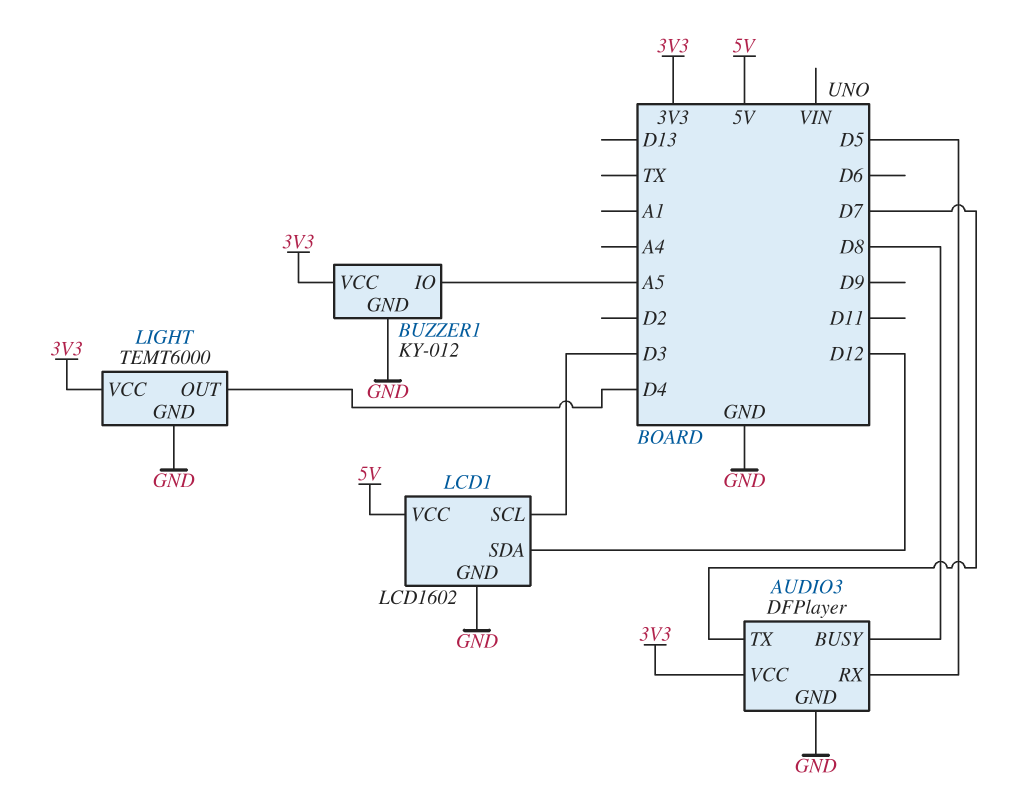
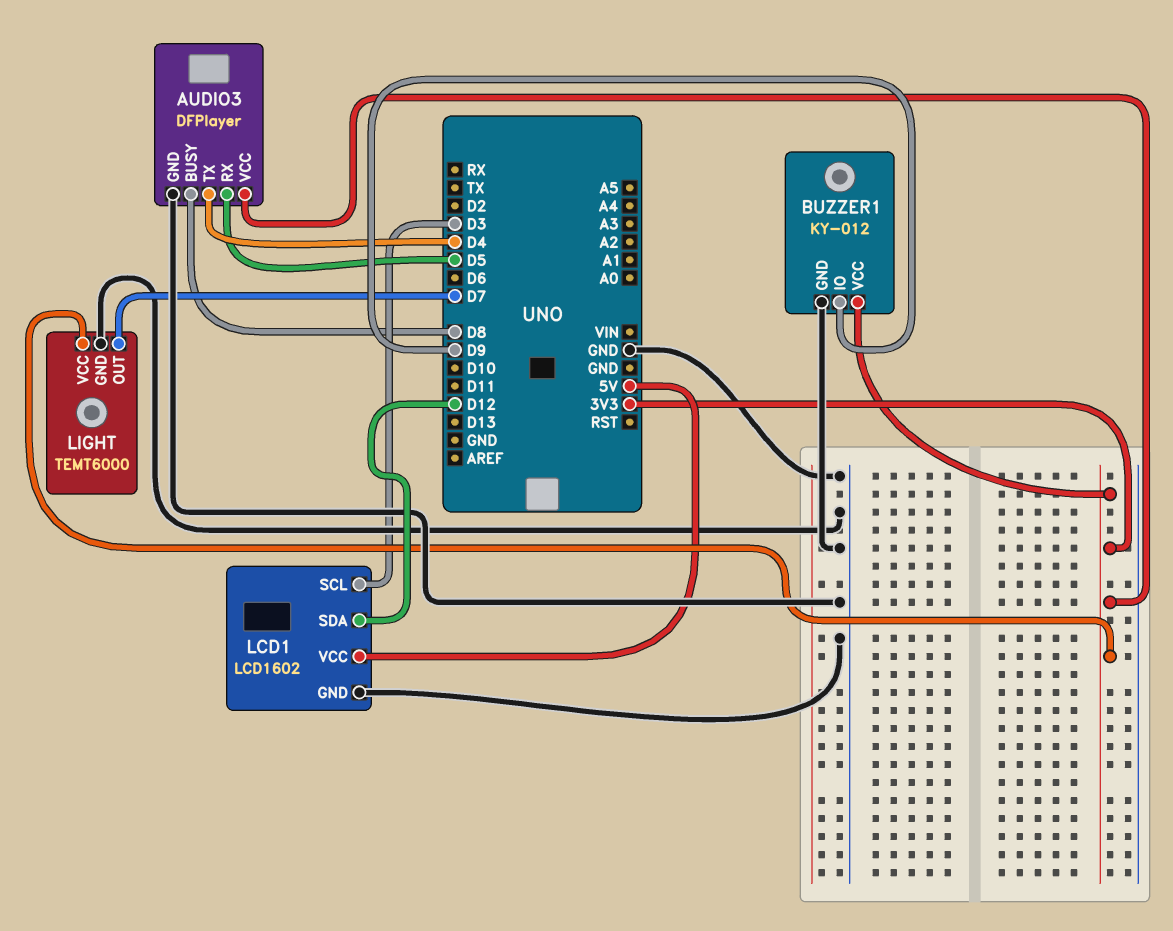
AUDIO3 pin TX: D7 -> D4
BUZZER1 pin IO: A5 -> D9
LIGHT pin OUT: D4 -> D7

